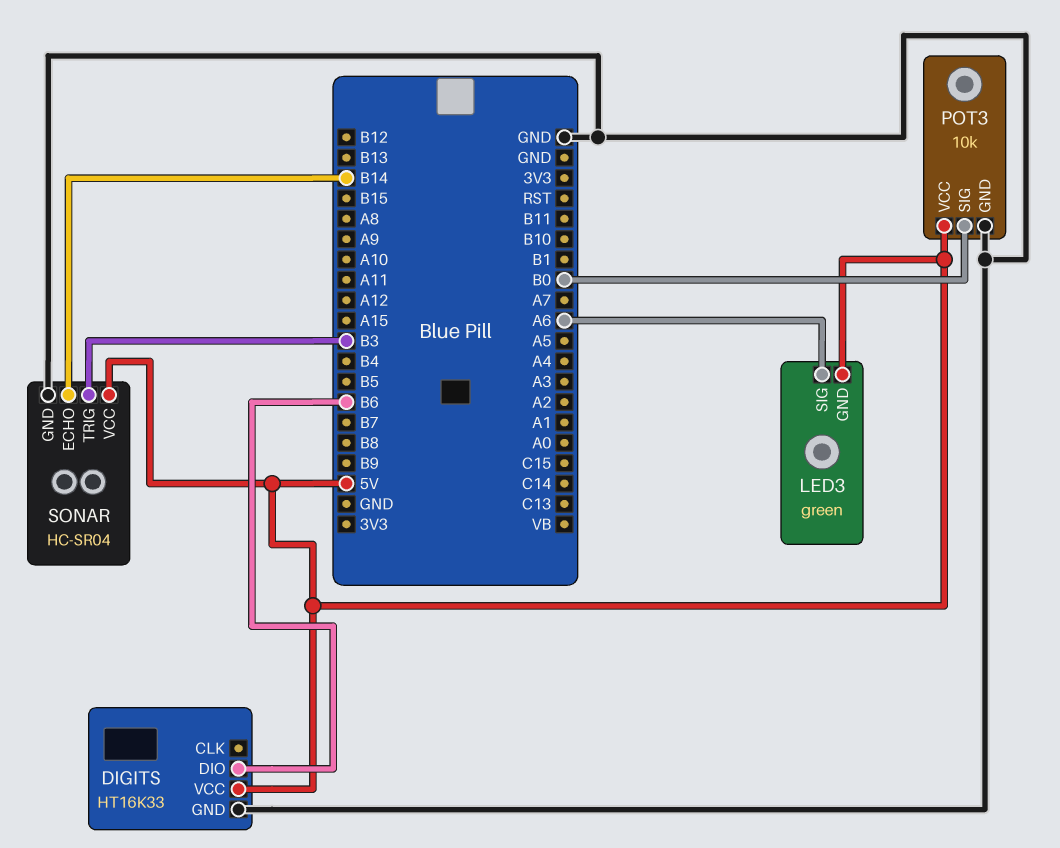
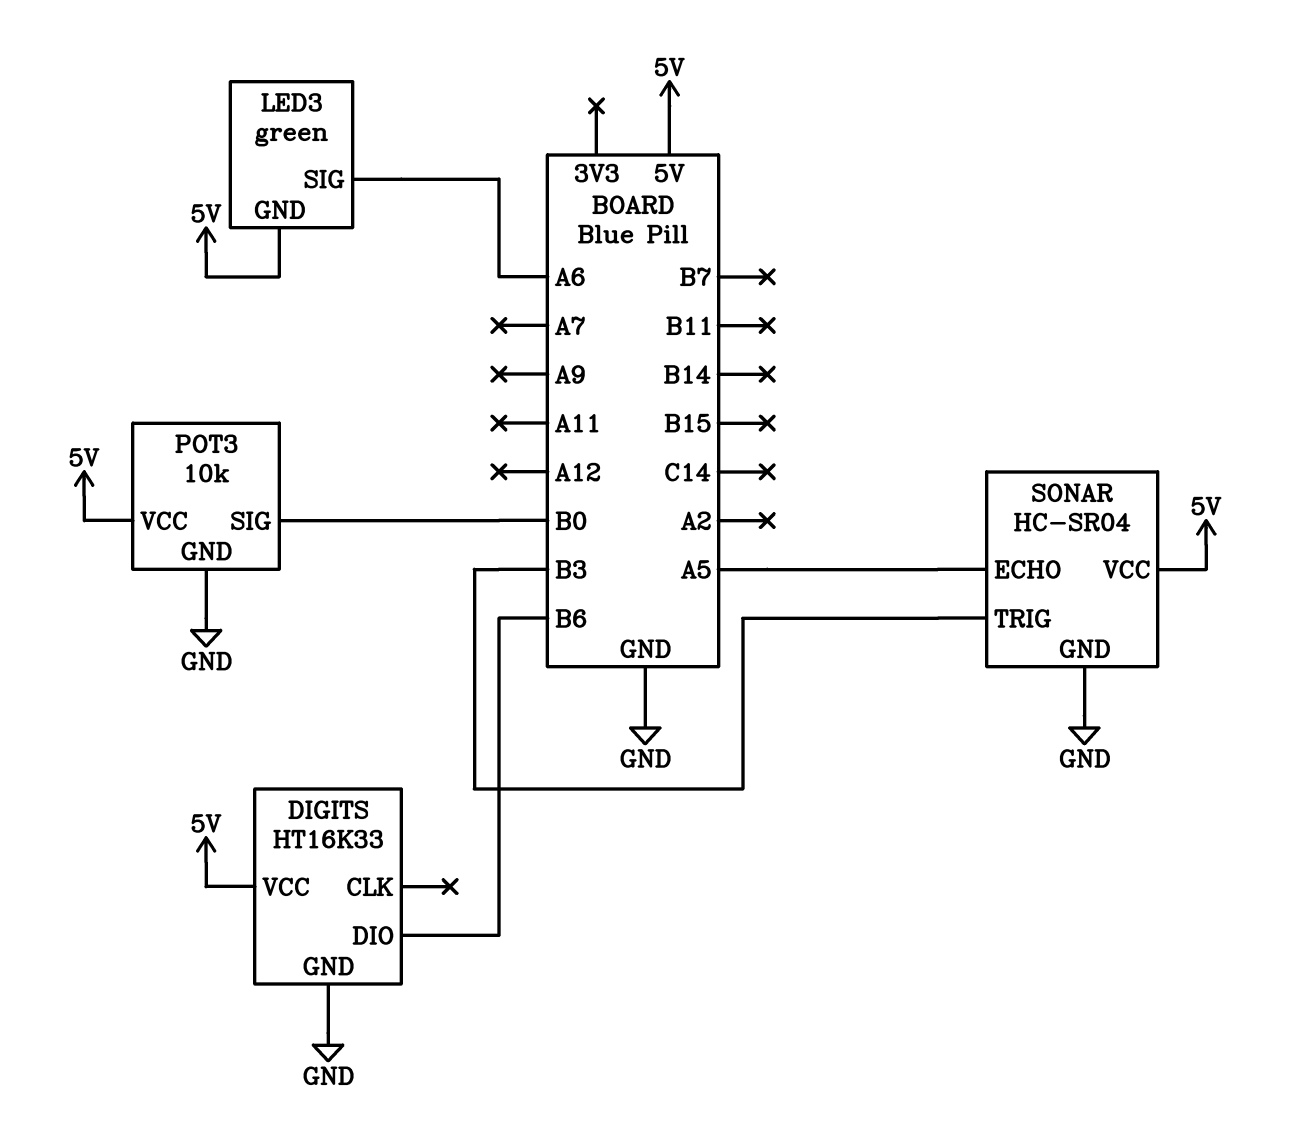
SONAR pin ECHO: B14 -> A5

